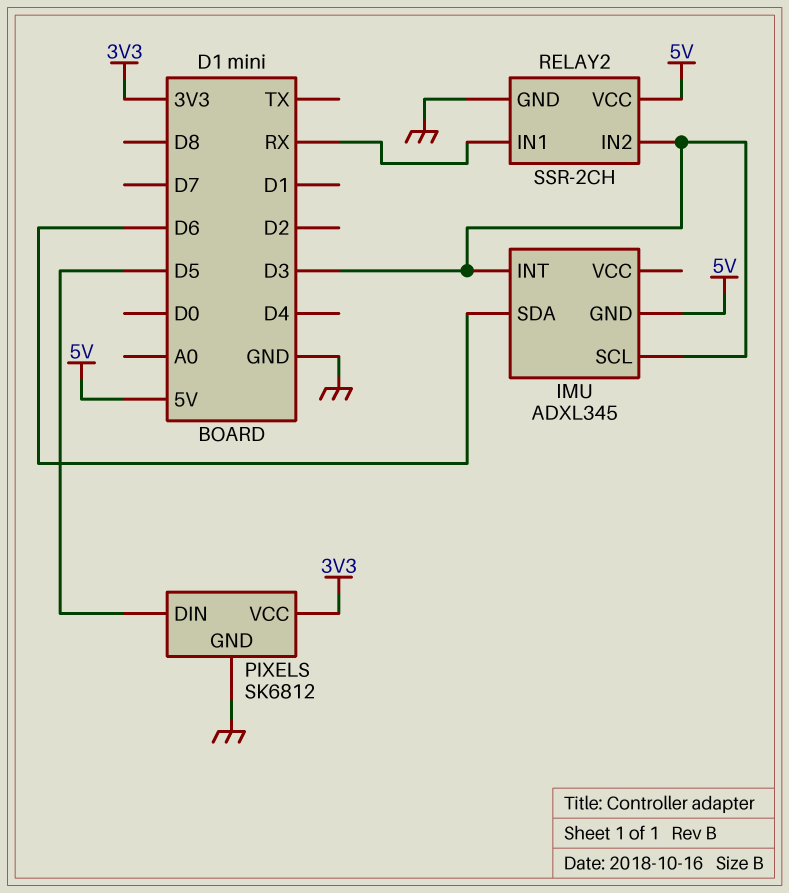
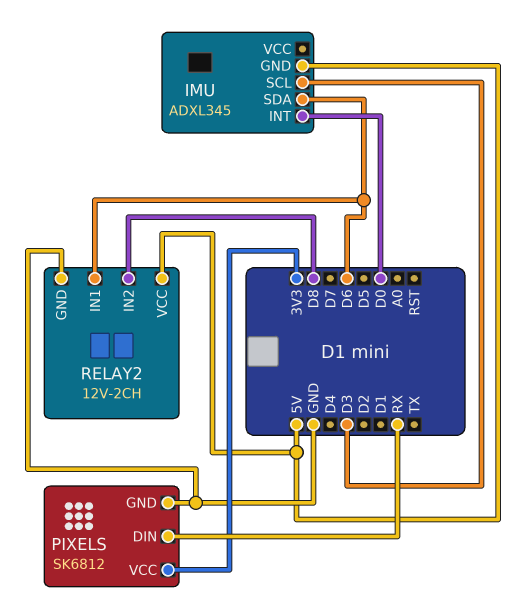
IMU pin INT: D3 -> D0
PIXELS pin DIN: D5 -> RX
RELAY2: SSR-2CH -> 12V-2CH
RELAY2 pin IN1: RX -> D6
RELAY2 pin IN2: D3 -> D8

